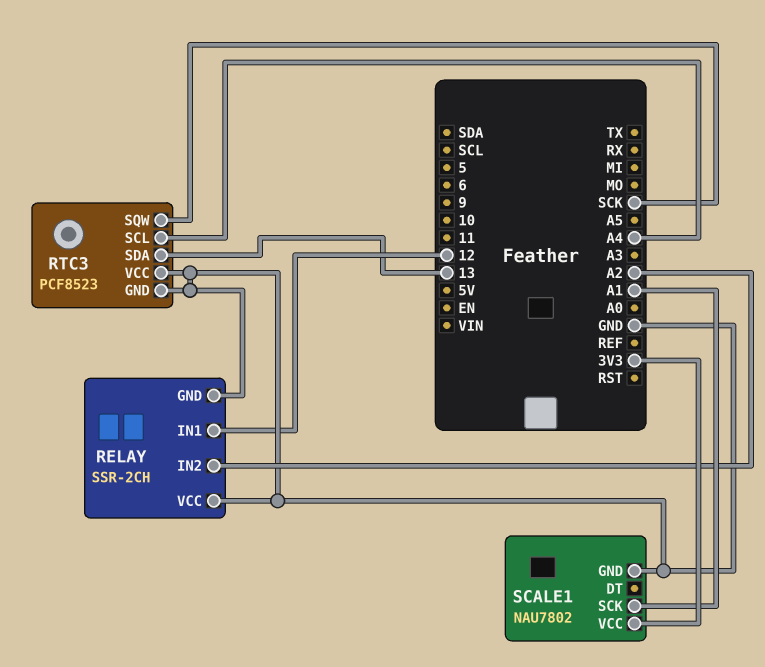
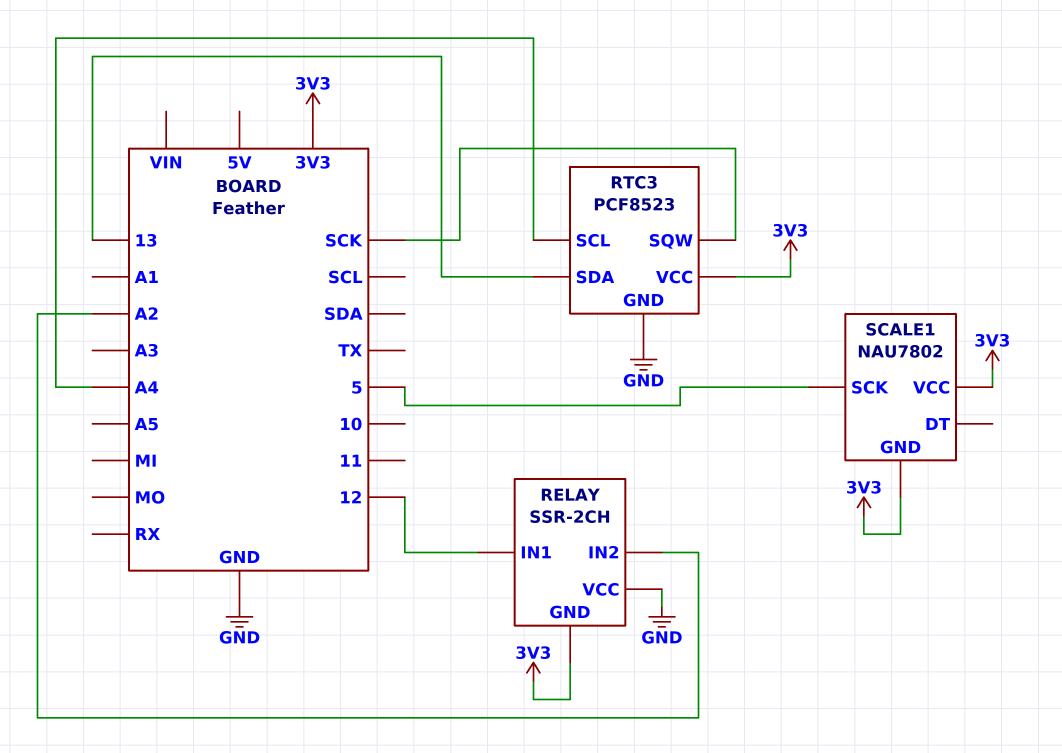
RELAY pin GND: GND -> 3V3
RTC3 pin VCC: GND -> 3V3
SCALE1 pin GND: GND -> 3V3
SCALE1 pin SCK: A1 -> 5

